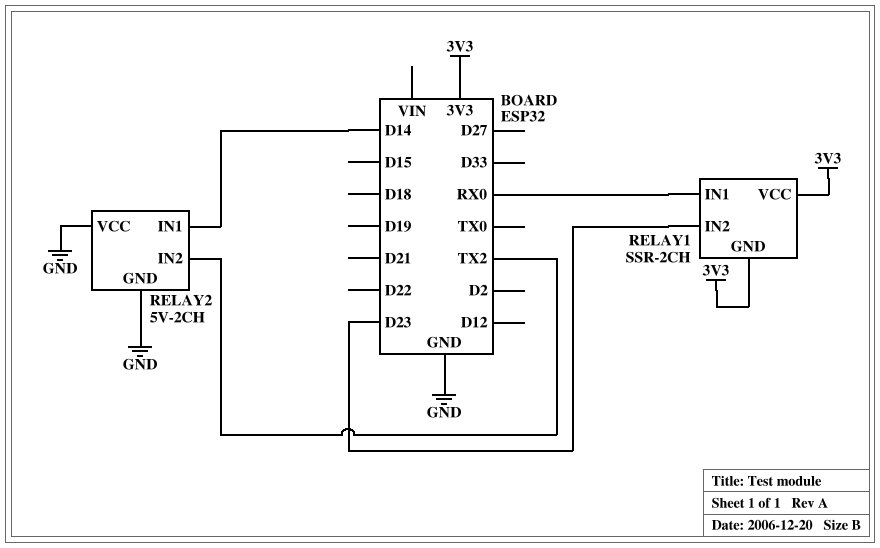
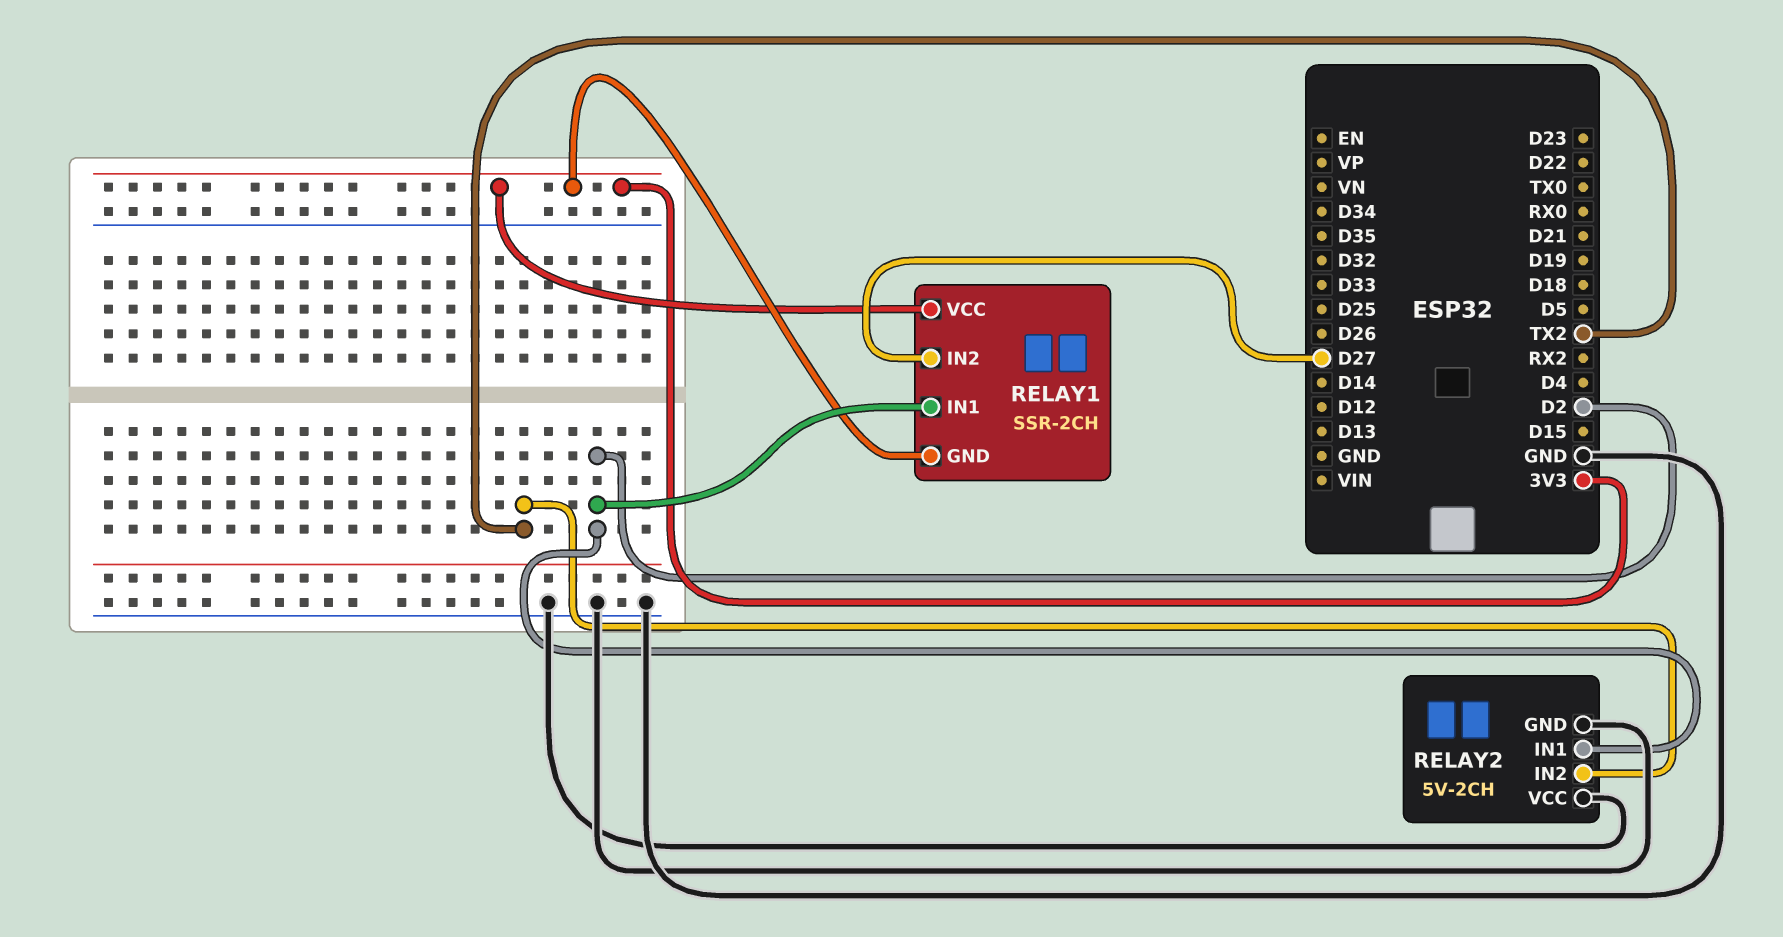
RELAY1 pin IN1: RX0 -> D2
RELAY1 pin IN2: D23 -> D27
RELAY2 pin IN1: D14 -> D2

